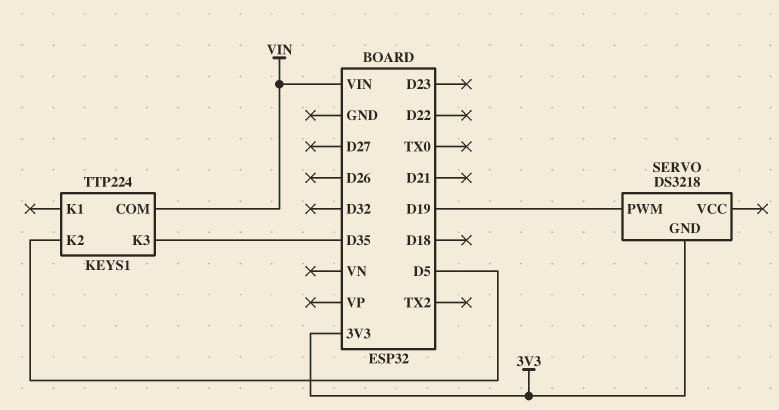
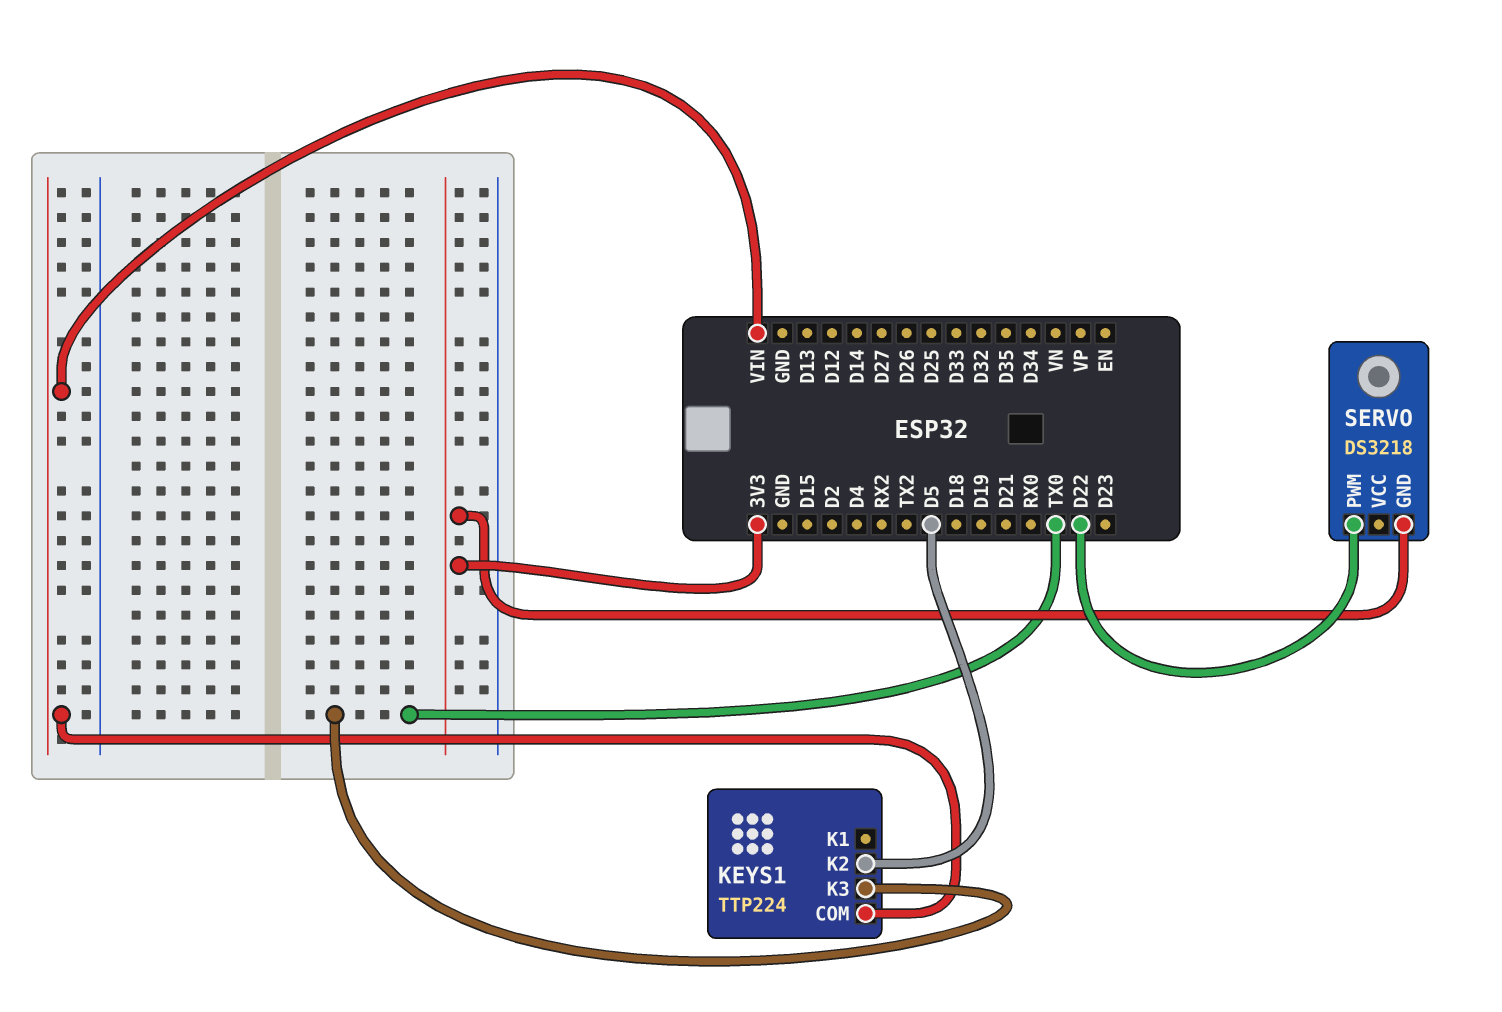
KEYS1 pin K3: D35 -> TX0
SERVO pin PWM: D19 -> D22

